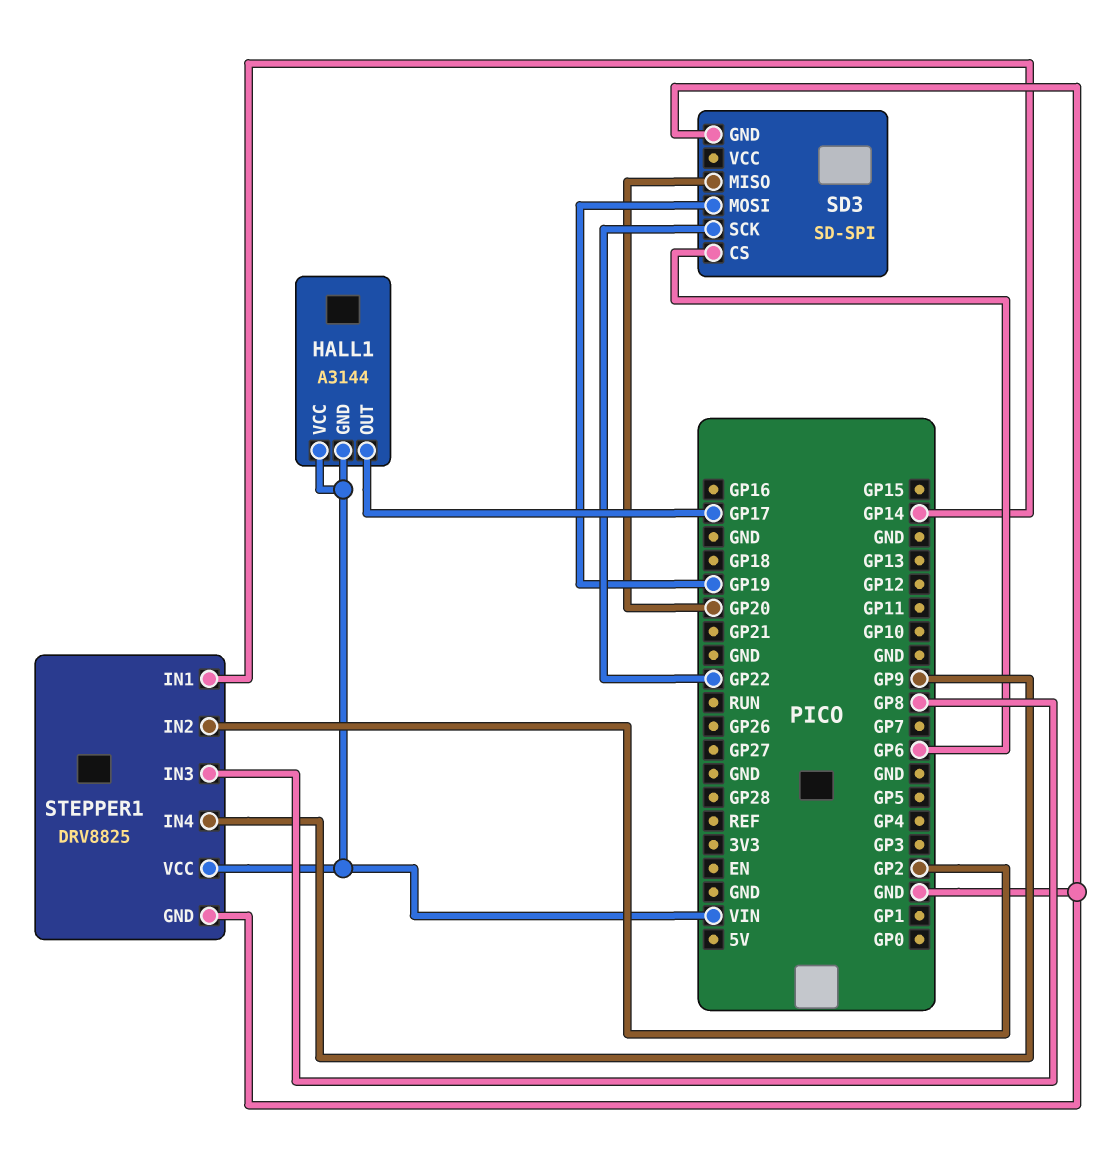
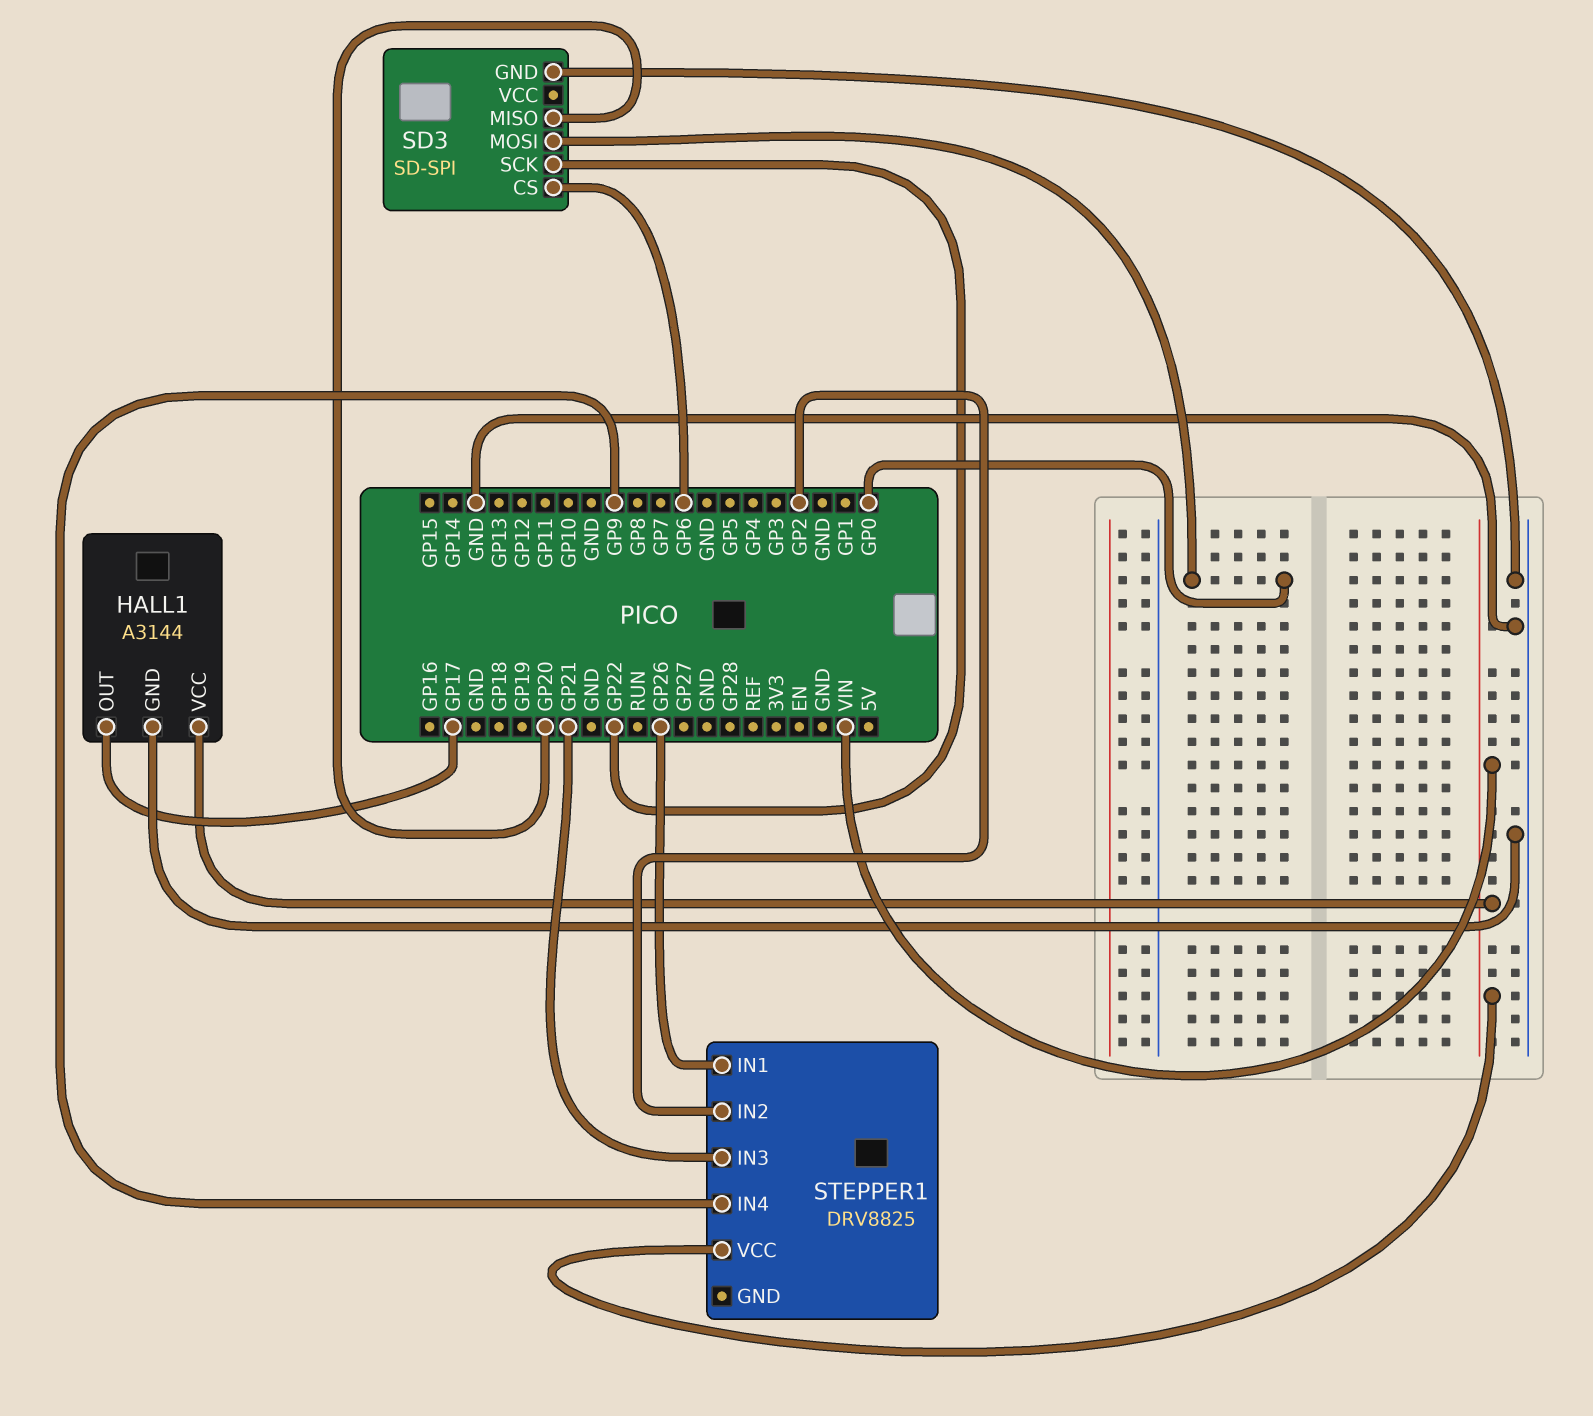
HALL1 pin GND: VIN -> GND
SD3 pin MOSI: GP19 -> GP0
STEPPER1 pin GND: GND -> none
STEPPER1 pin IN1: GP14 -> GP26
STEPPER1 pin IN3: GP8 -> GP21

